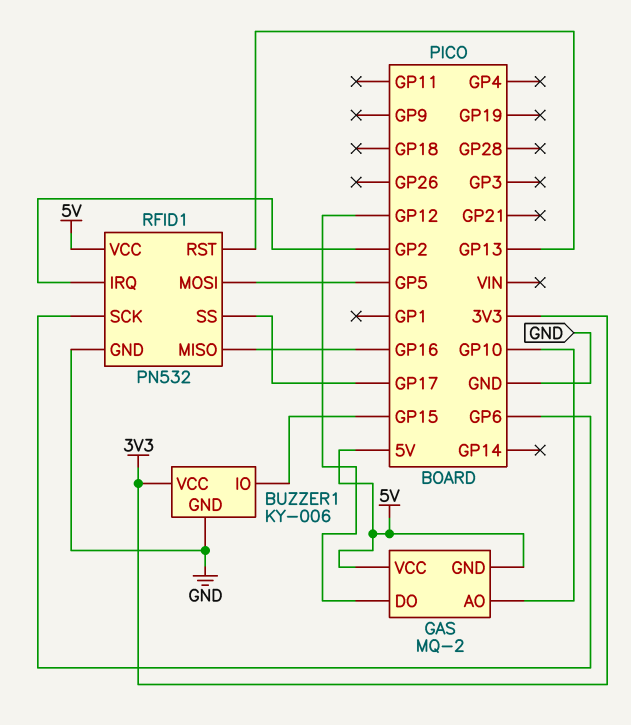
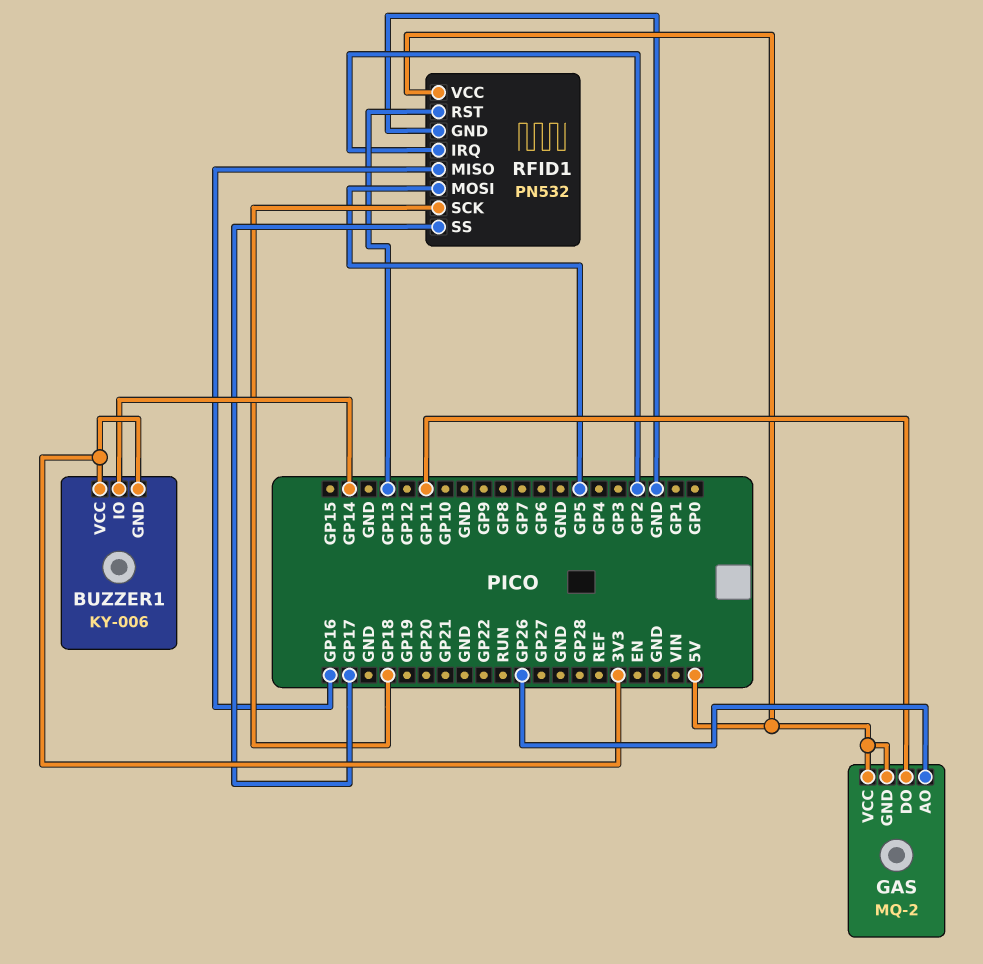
BUZZER1 pin GND: GND -> 3V3
BUZZER1 pin IO: GP15 -> GP14
GAS pin AO: GP10 -> GP26
GAS pin DO: GP12 -> GP11
RFID1 pin SCK: GP6 -> GP18

